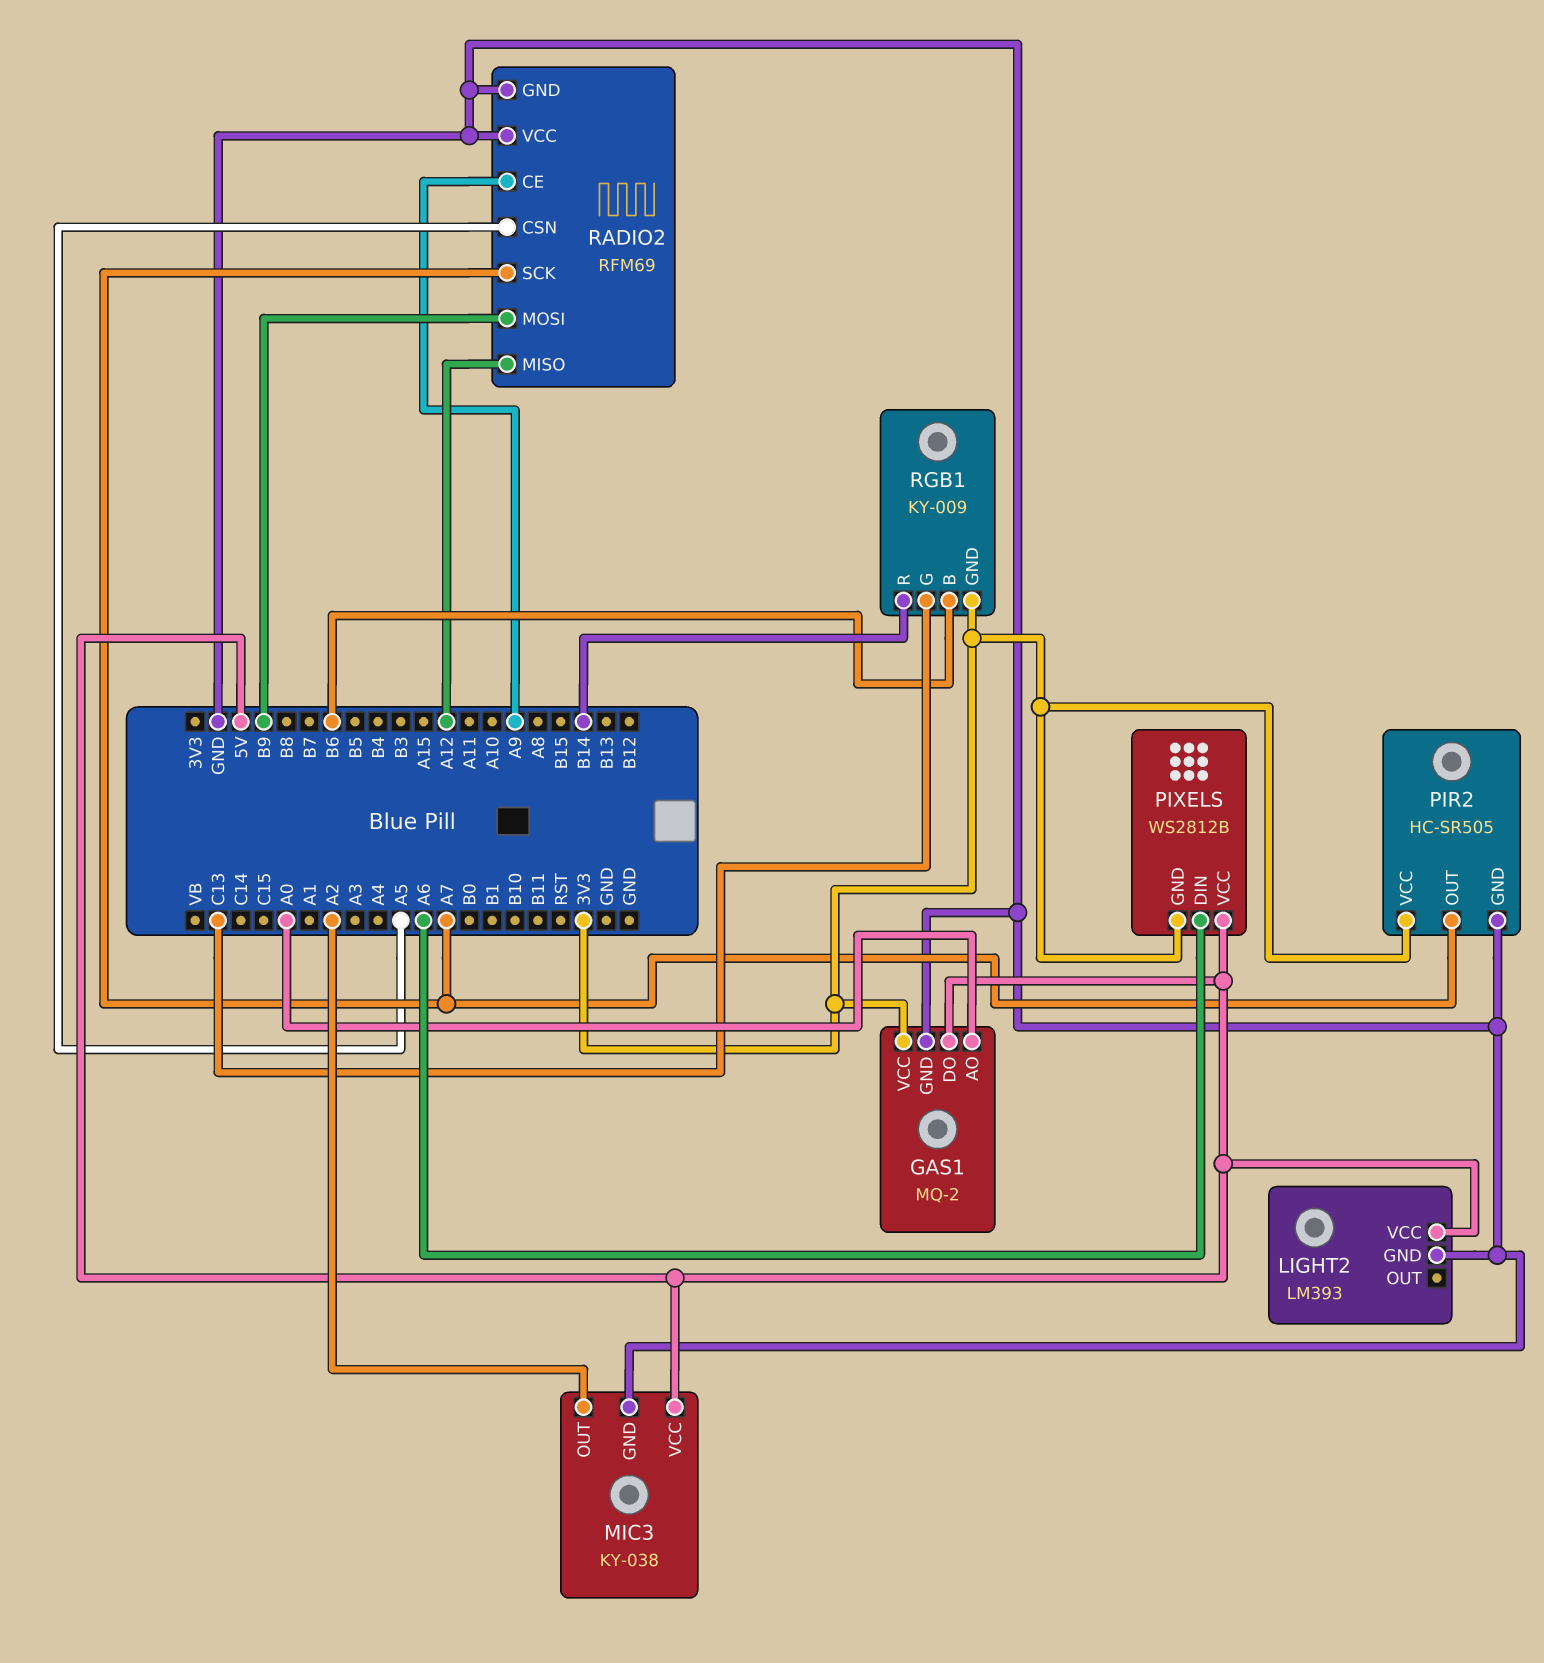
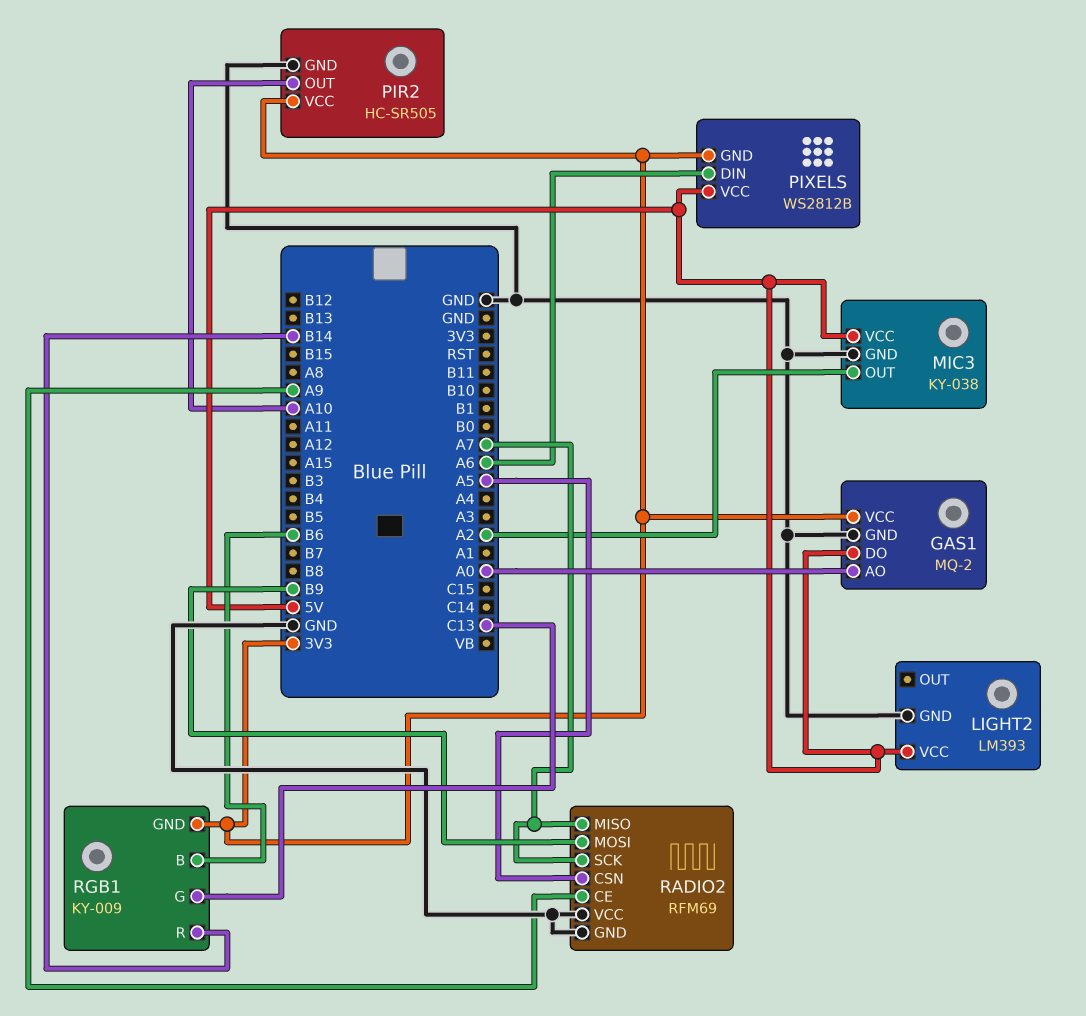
PIR2 pin OUT: A7 -> A10
RADIO2 pin MISO: A12 -> A7

